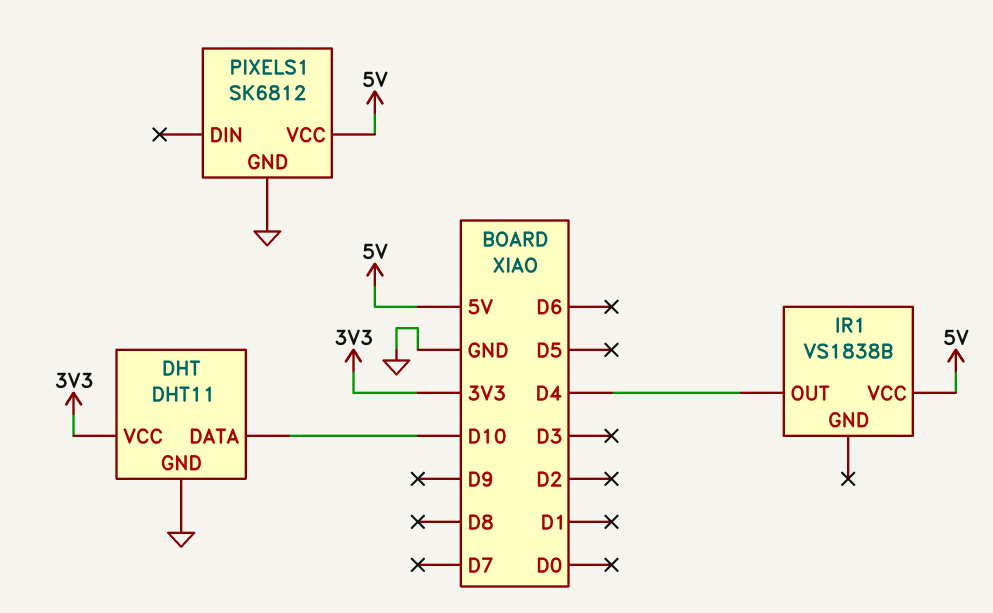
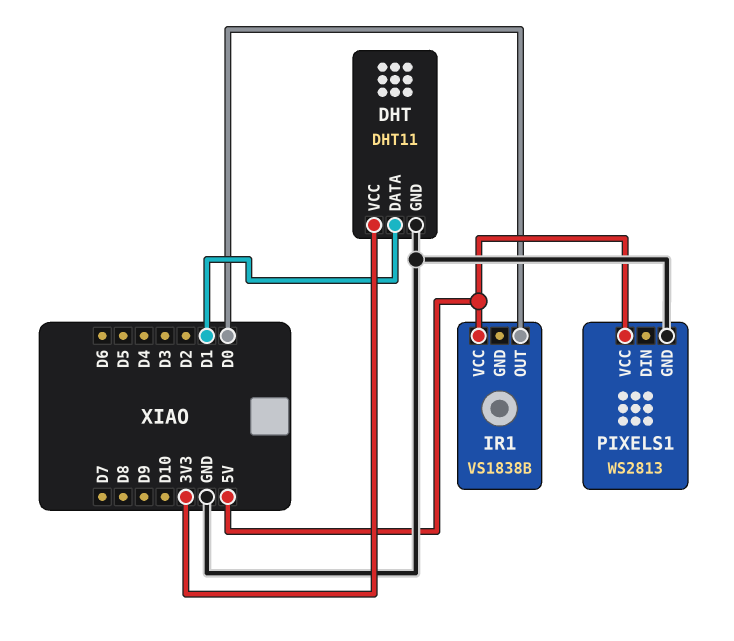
DHT pin DATA: D10 -> D1
IR1 pin OUT: D4 -> D0
PIXELS1: SK6812 -> WS2813

